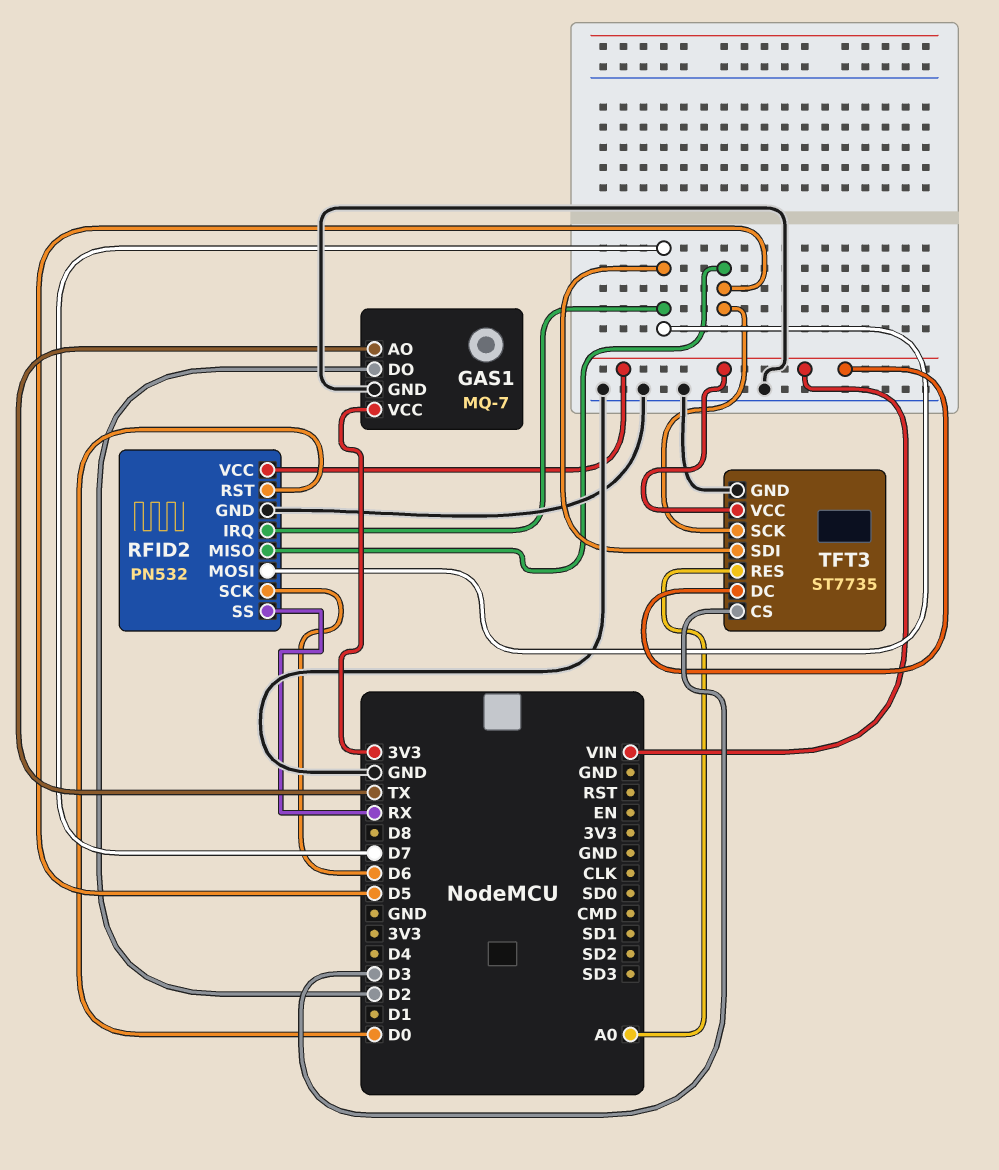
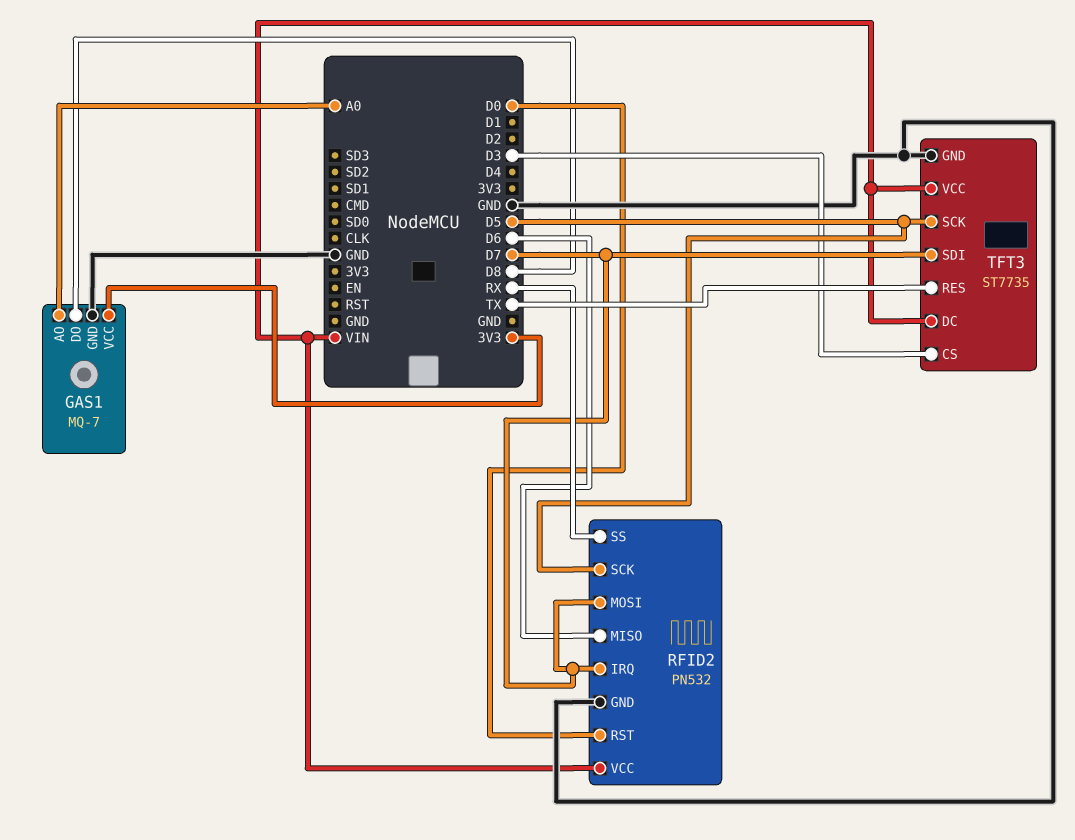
GAS1 pin AO: TX -> A0
GAS1 pin DO: D2 -> D8
RFID2 pin MISO: D5 -> D6
RFID2 pin SCK: D6 -> D5
TFT3 pin RES: A0 -> TX

